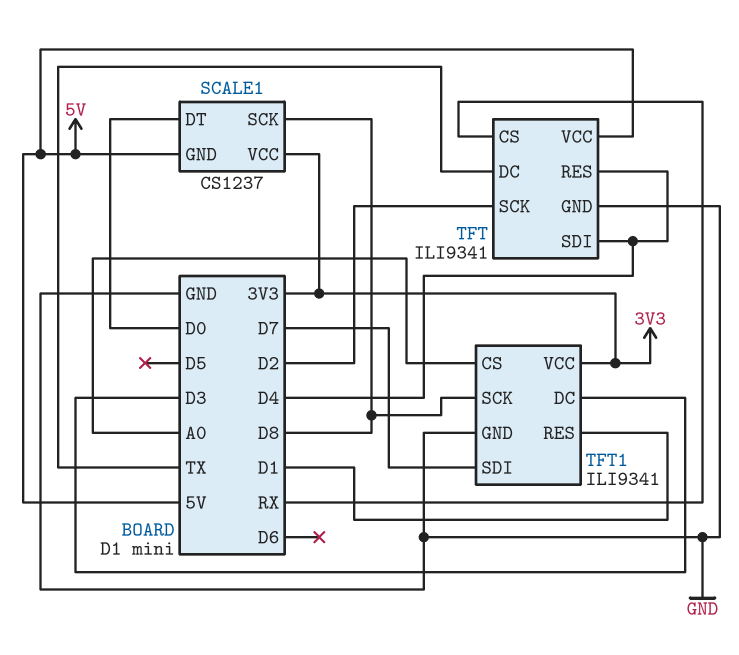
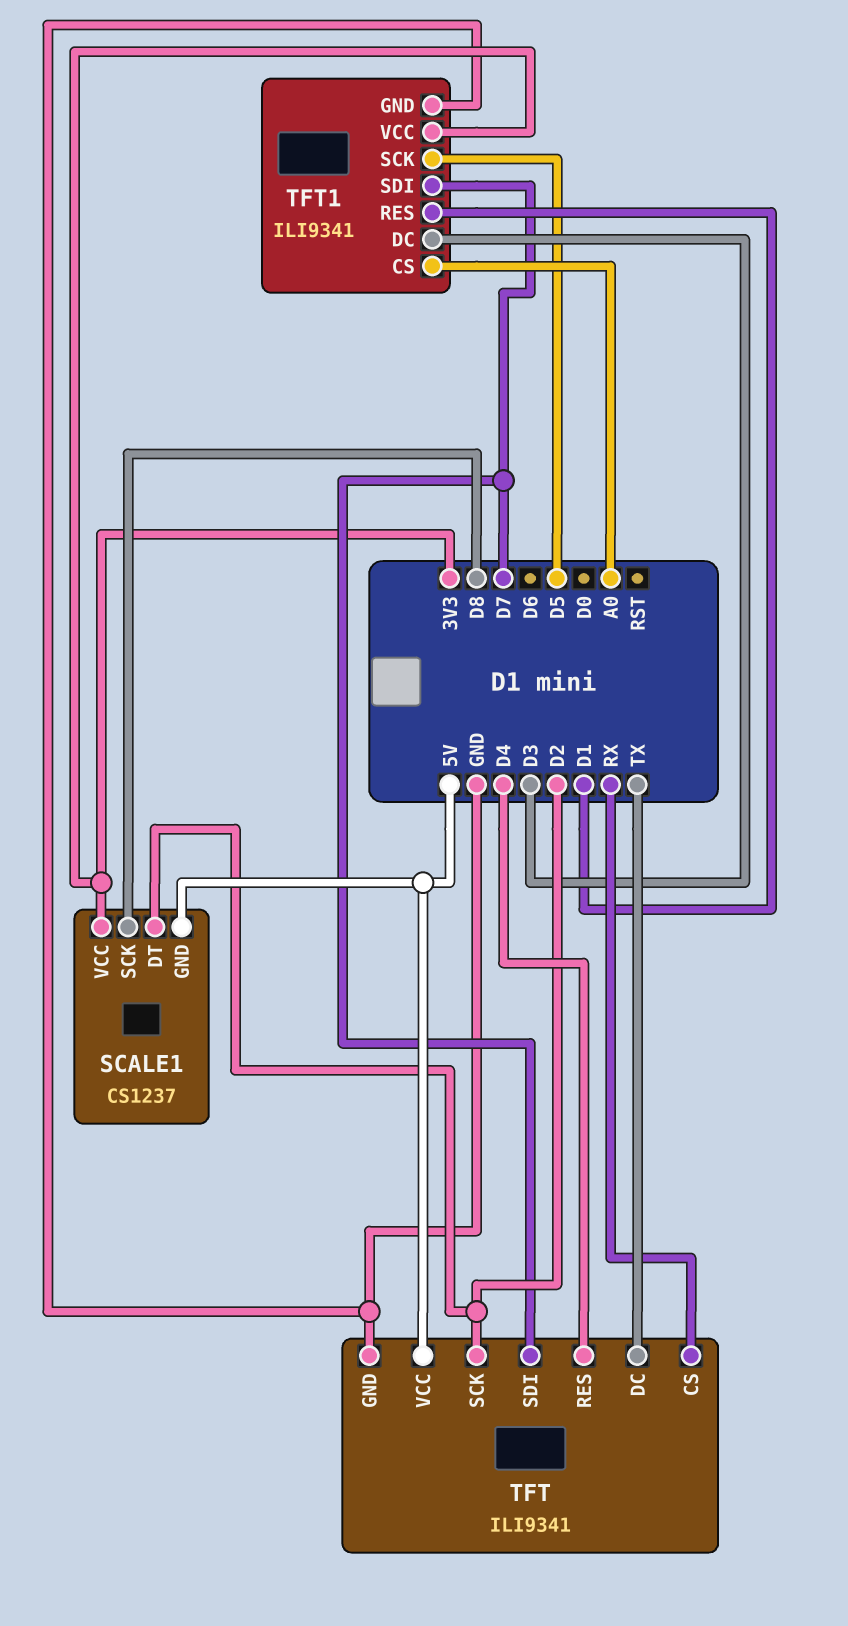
SCALE1 pin DT: D0 -> D2
TFT pin SDI: D4 -> D7
TFT1 pin SCK: D8 -> D5

